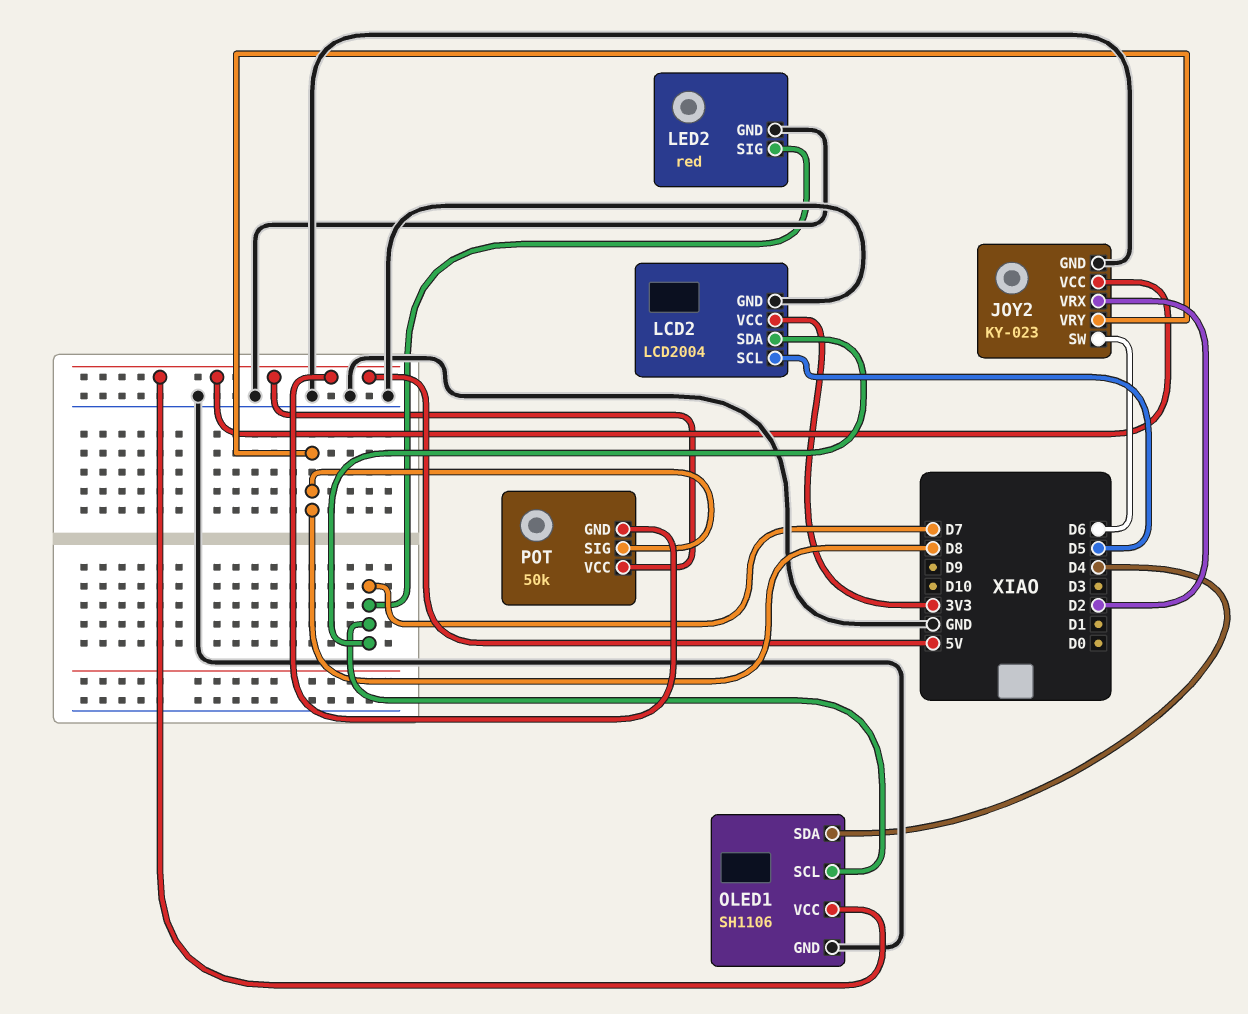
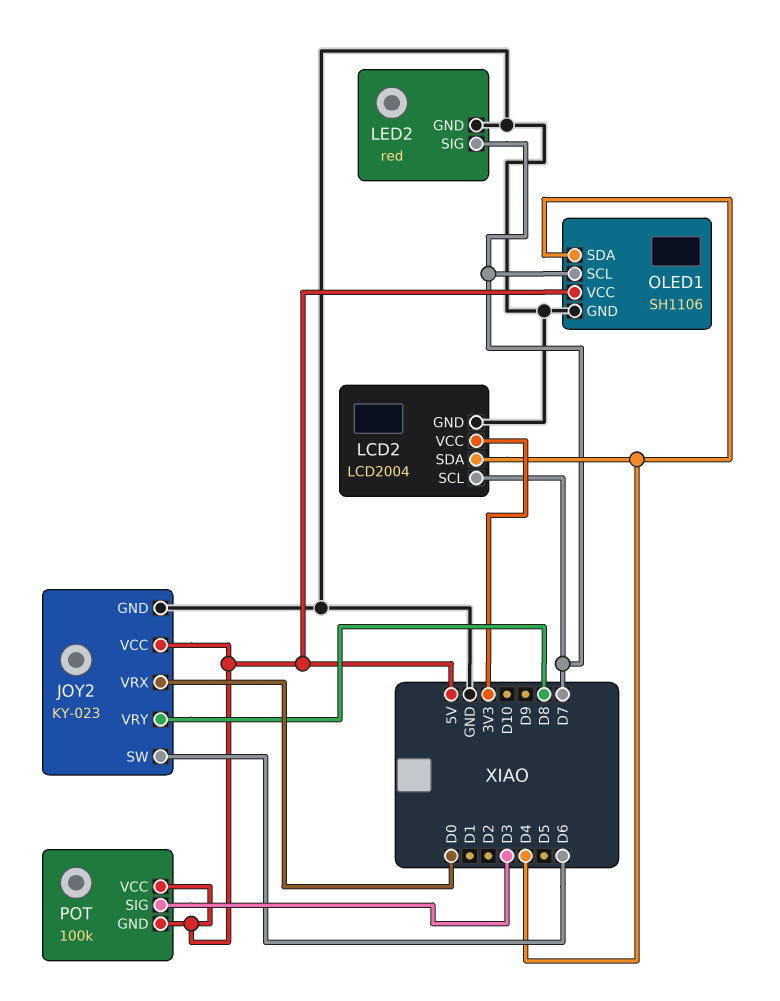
JOY2 pin VRX: D2 -> D0
LCD2 pin SCL: D5 -> D7
LCD2 pin SDA: D7 -> D4
POT: 50k -> 100k
POT pin SIG: D8 -> D3

